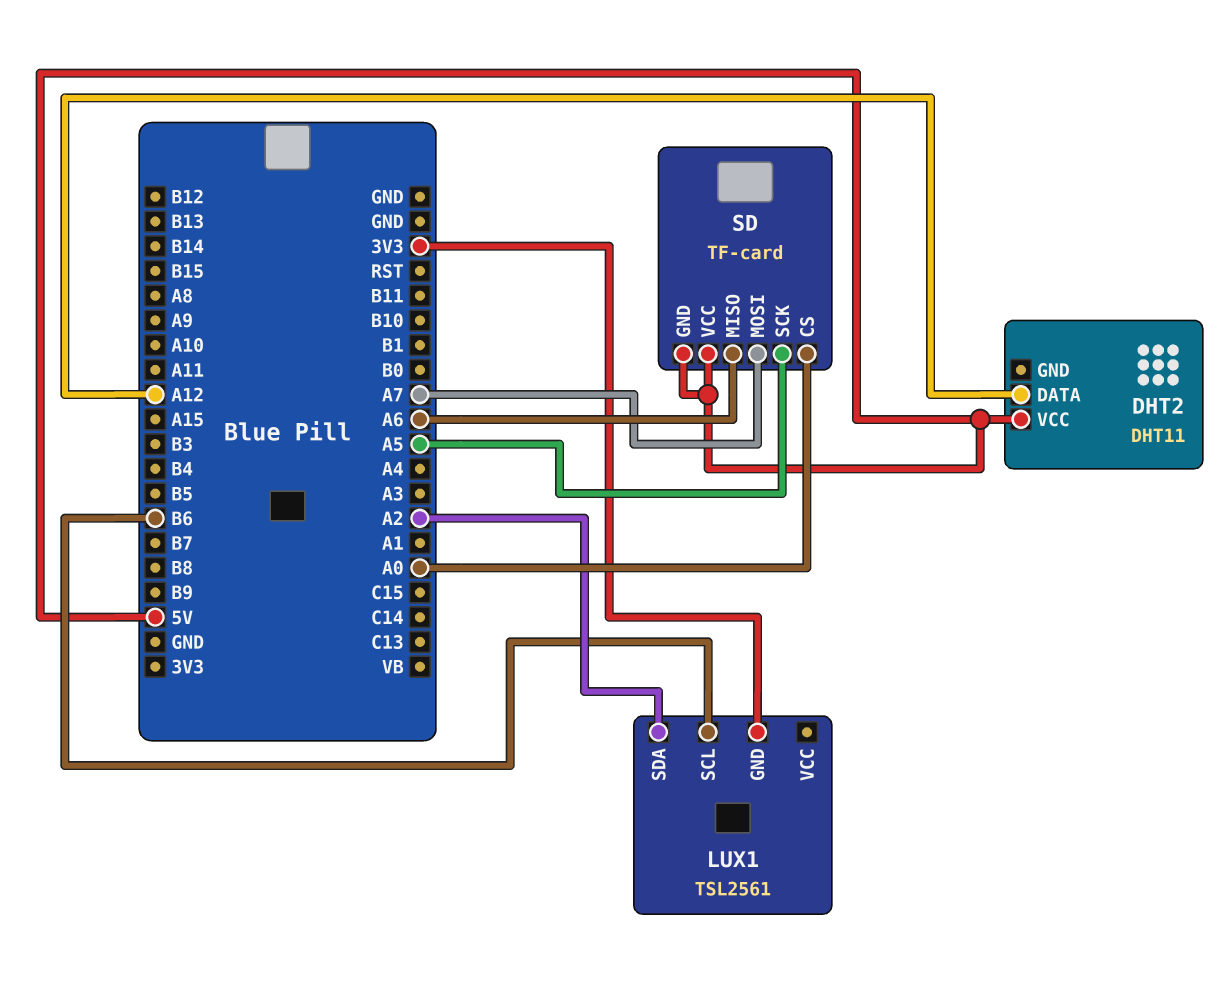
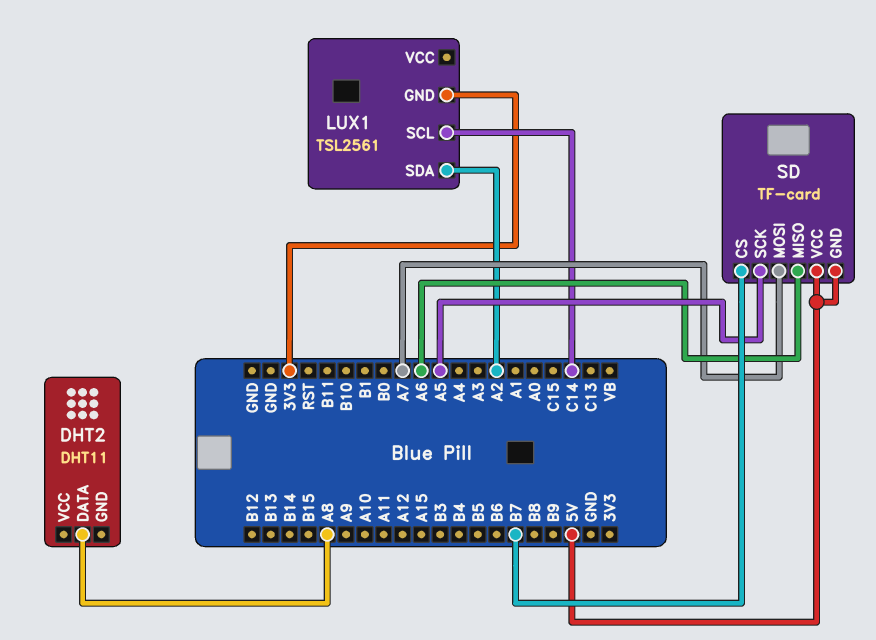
DHT2 pin DATA: A12 -> A8
DHT2 pin VCC: 5V -> none
LUX1 pin SCL: B6 -> C14
SD pin CS: A0 -> B7

